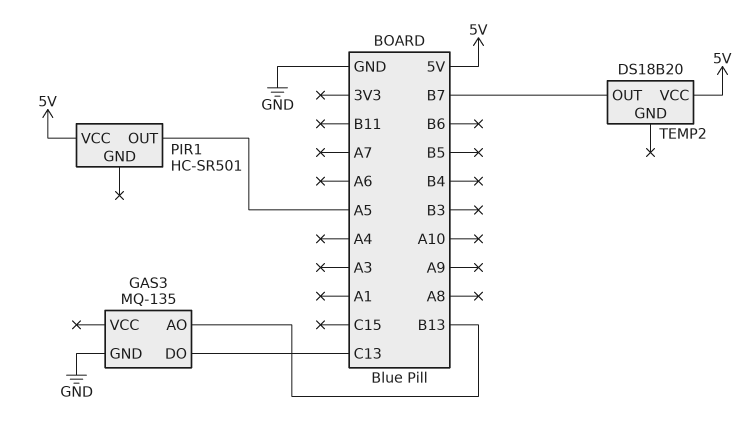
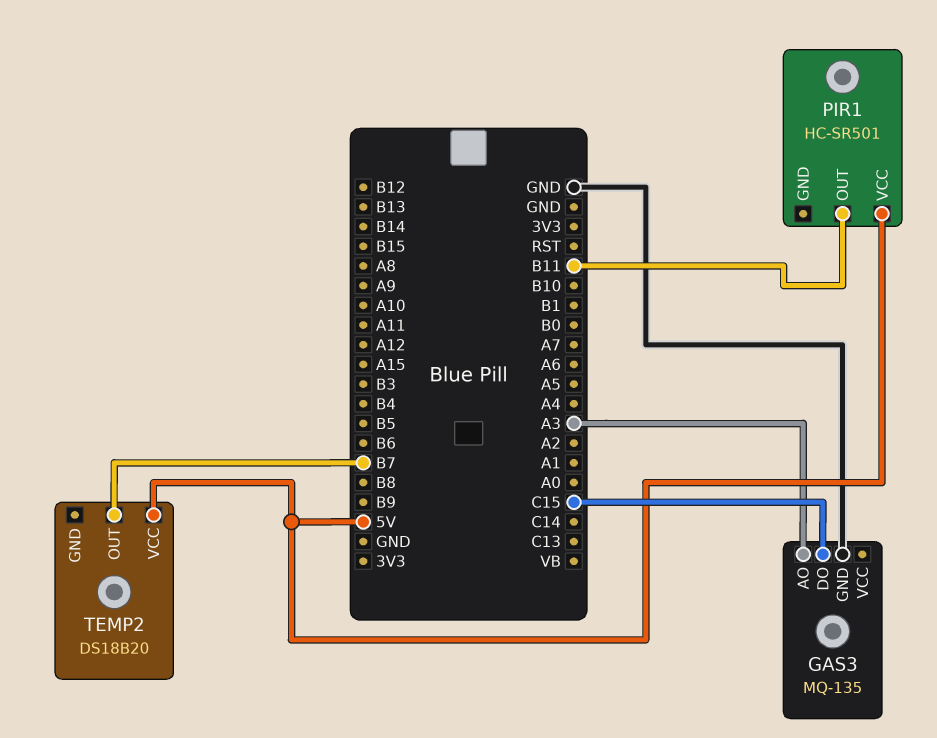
GAS3 pin AO: B13 -> A3
GAS3 pin DO: C13 -> C15
PIR1 pin OUT: A5 -> B11

